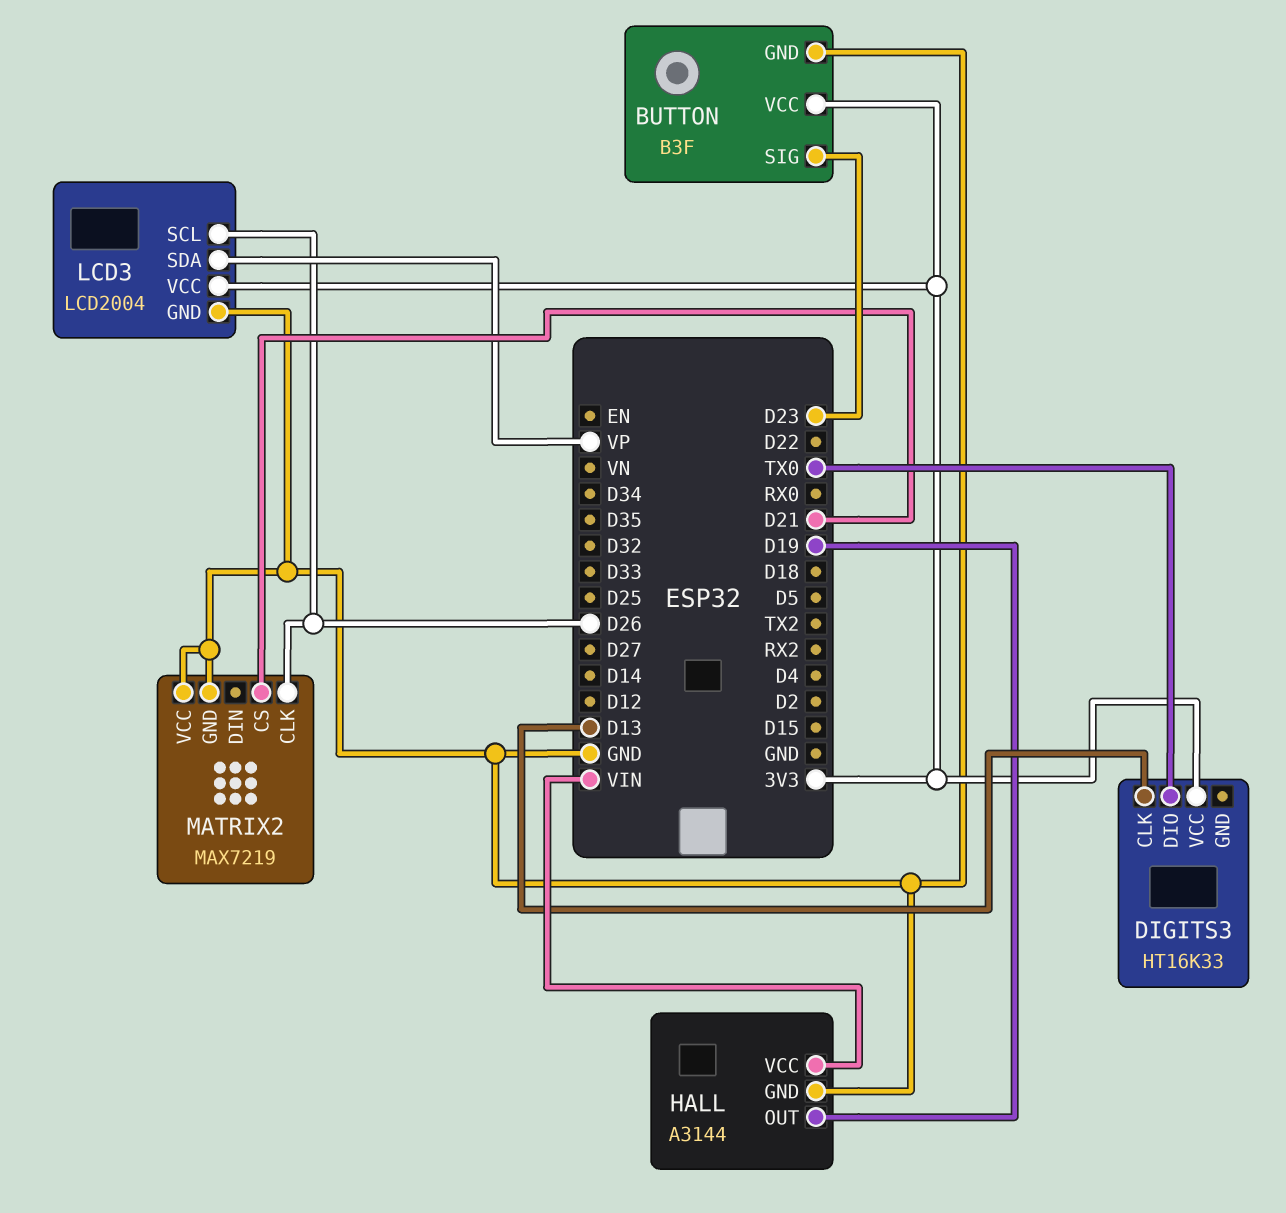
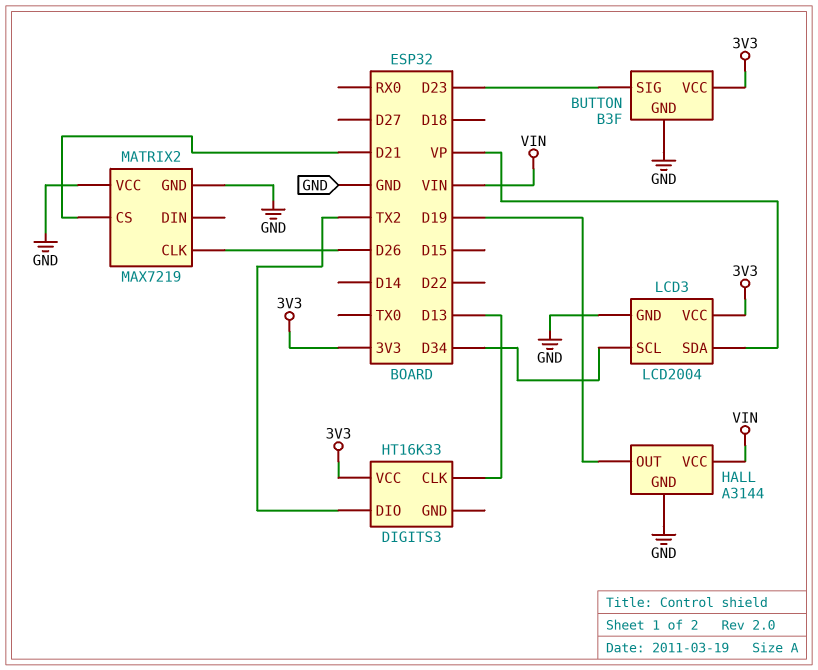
DIGITS3 pin DIO: TX0 -> TX2
LCD3 pin SCL: D26 -> D34

